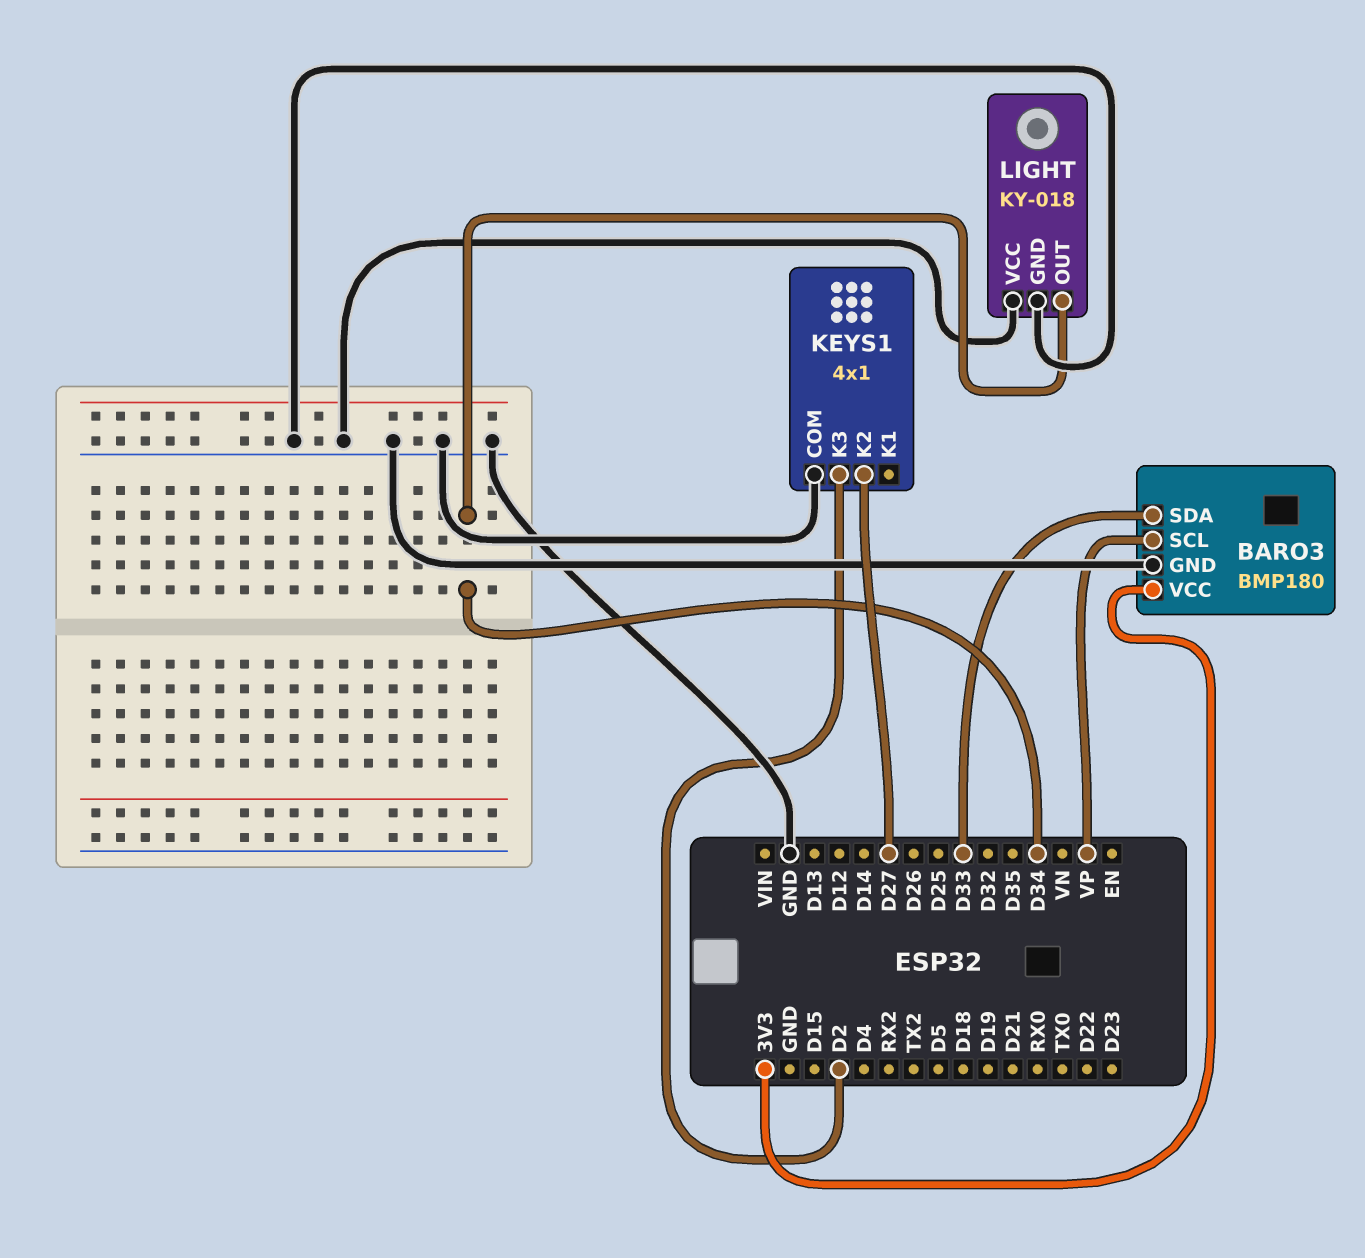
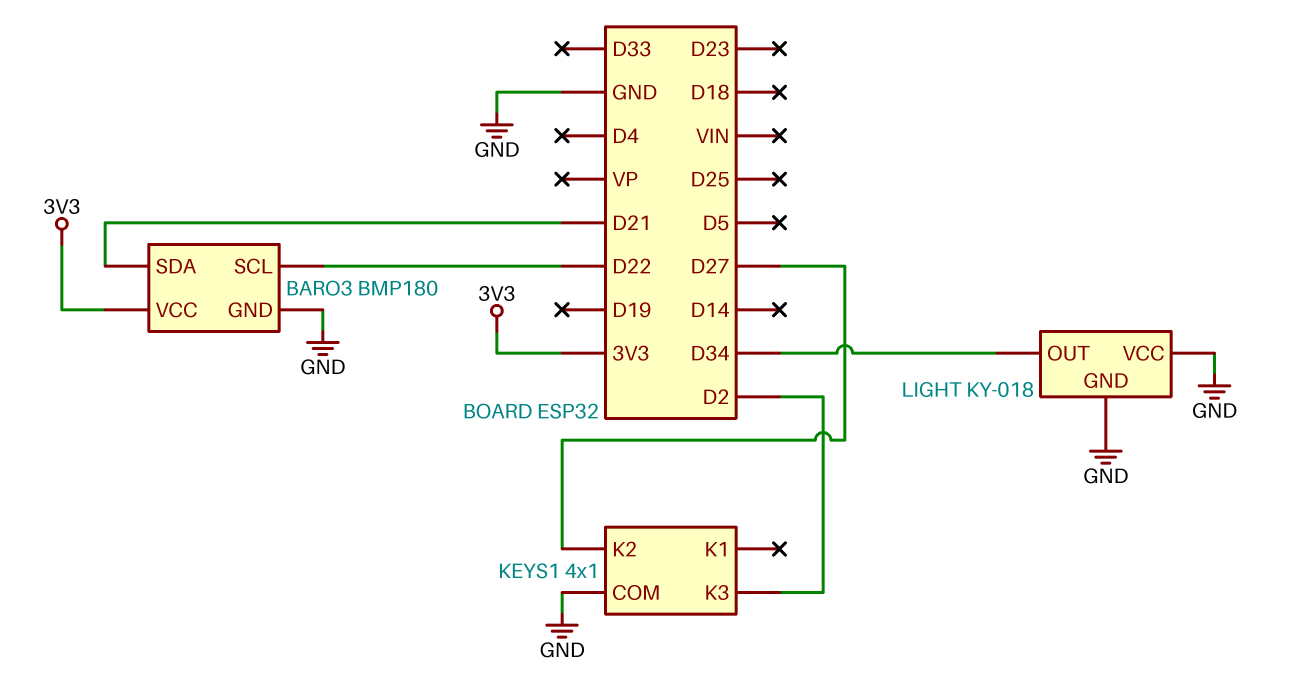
BARO3 pin SCL: VP -> D22
BARO3 pin SDA: D33 -> D21

